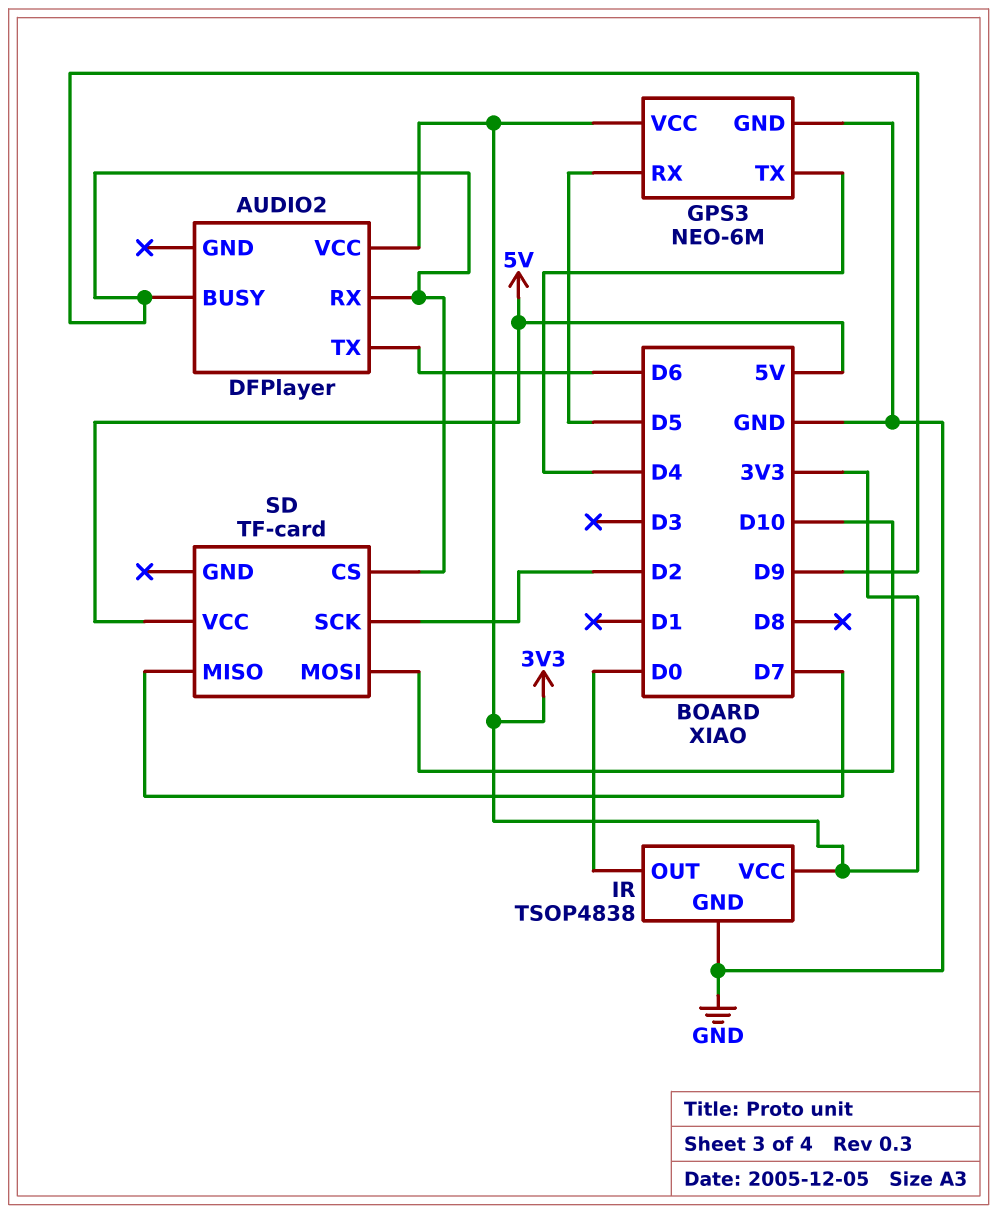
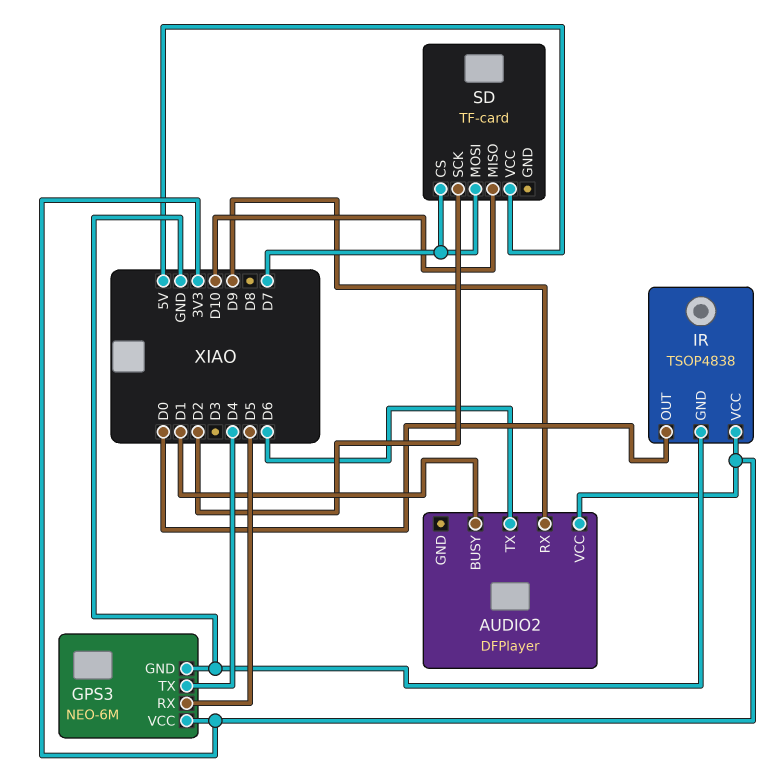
AUDIO2 pin BUSY: D9 -> D1
SD pin CS: D9 -> D7
SD pin MISO: D7 -> D10
SD pin MOSI: D10 -> D7

